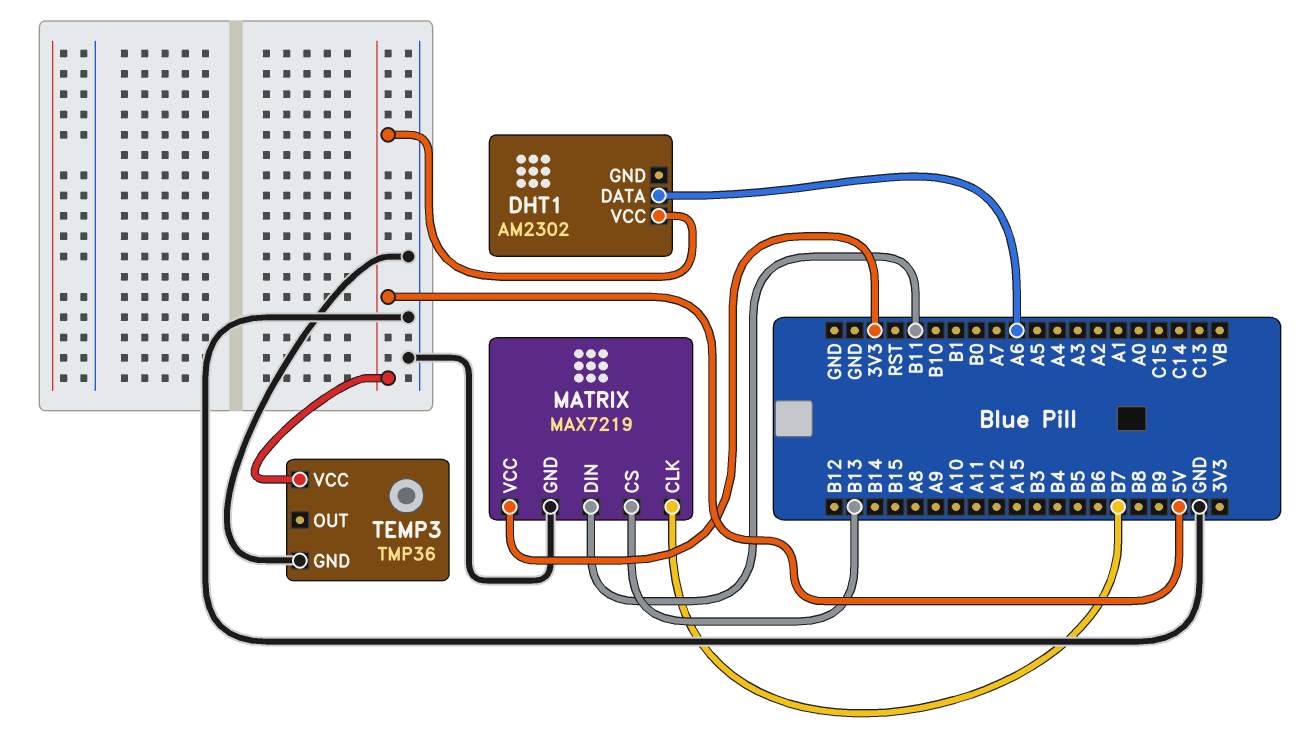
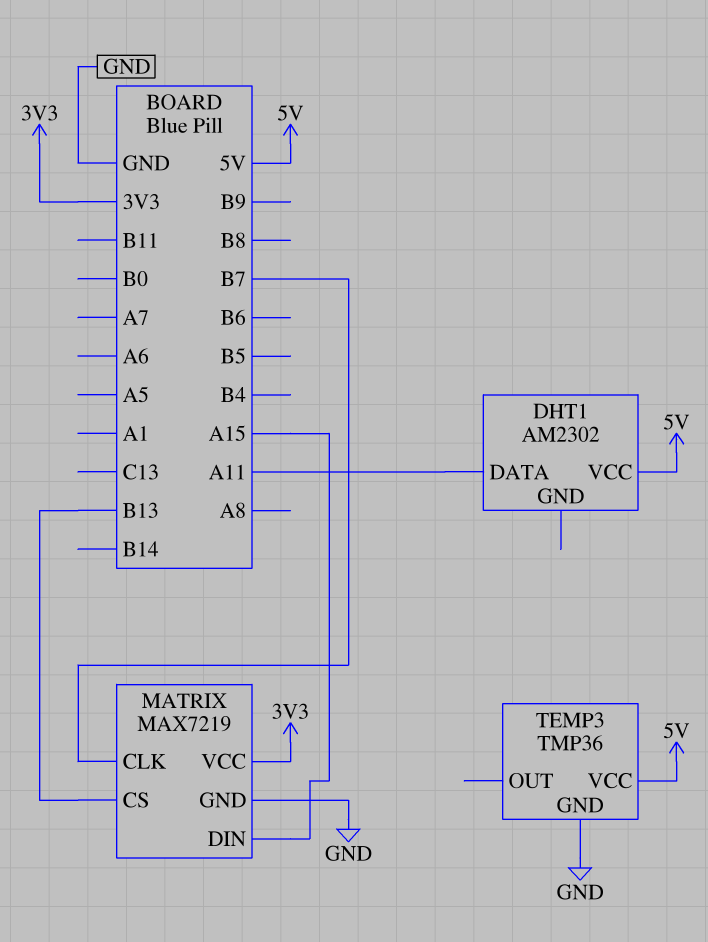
DHT1 pin DATA: A6 -> A11
MATRIX pin DIN: B11 -> A15

